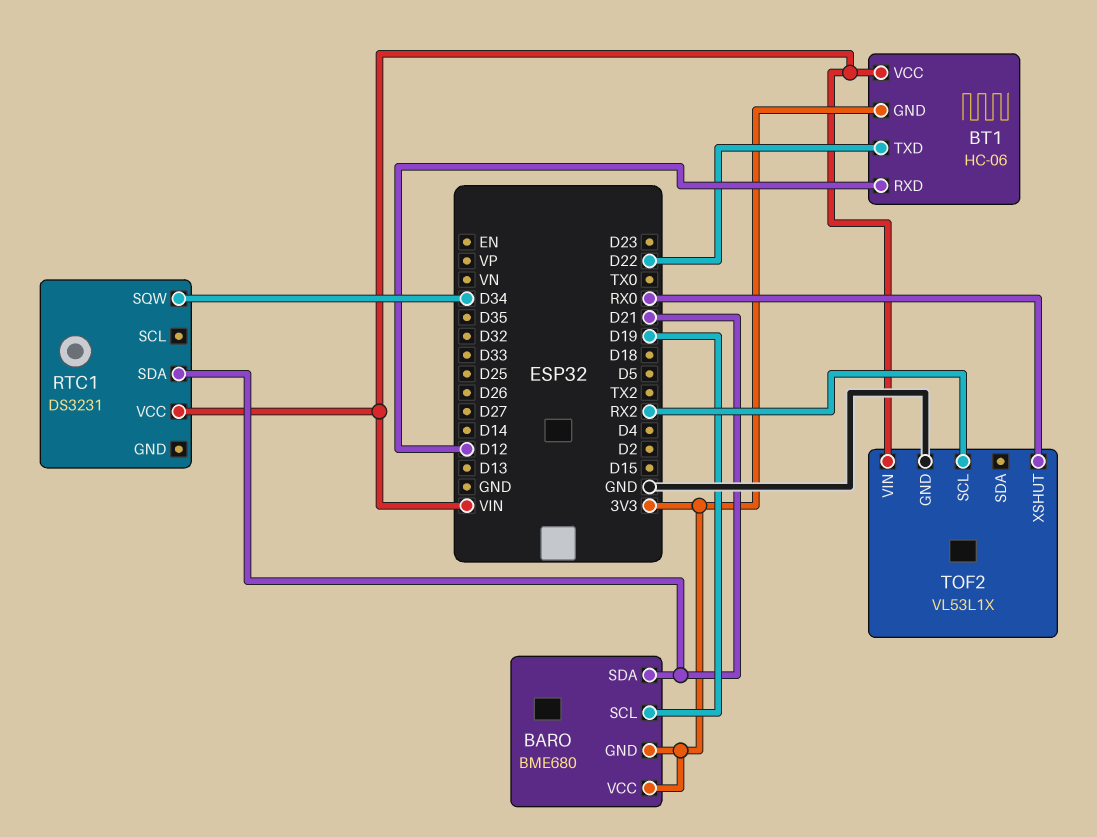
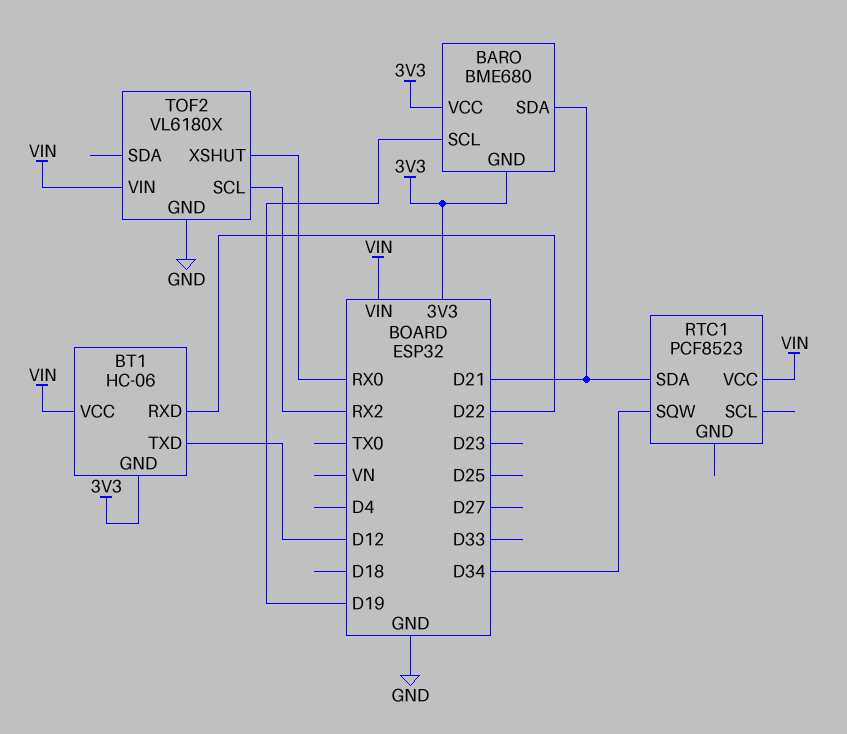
BT1 pin RXD: D12 -> D22
BT1 pin TXD: D22 -> D12
RTC1: DS3231 -> PCF8523
TOF2: VL53L1X -> VL6180X

